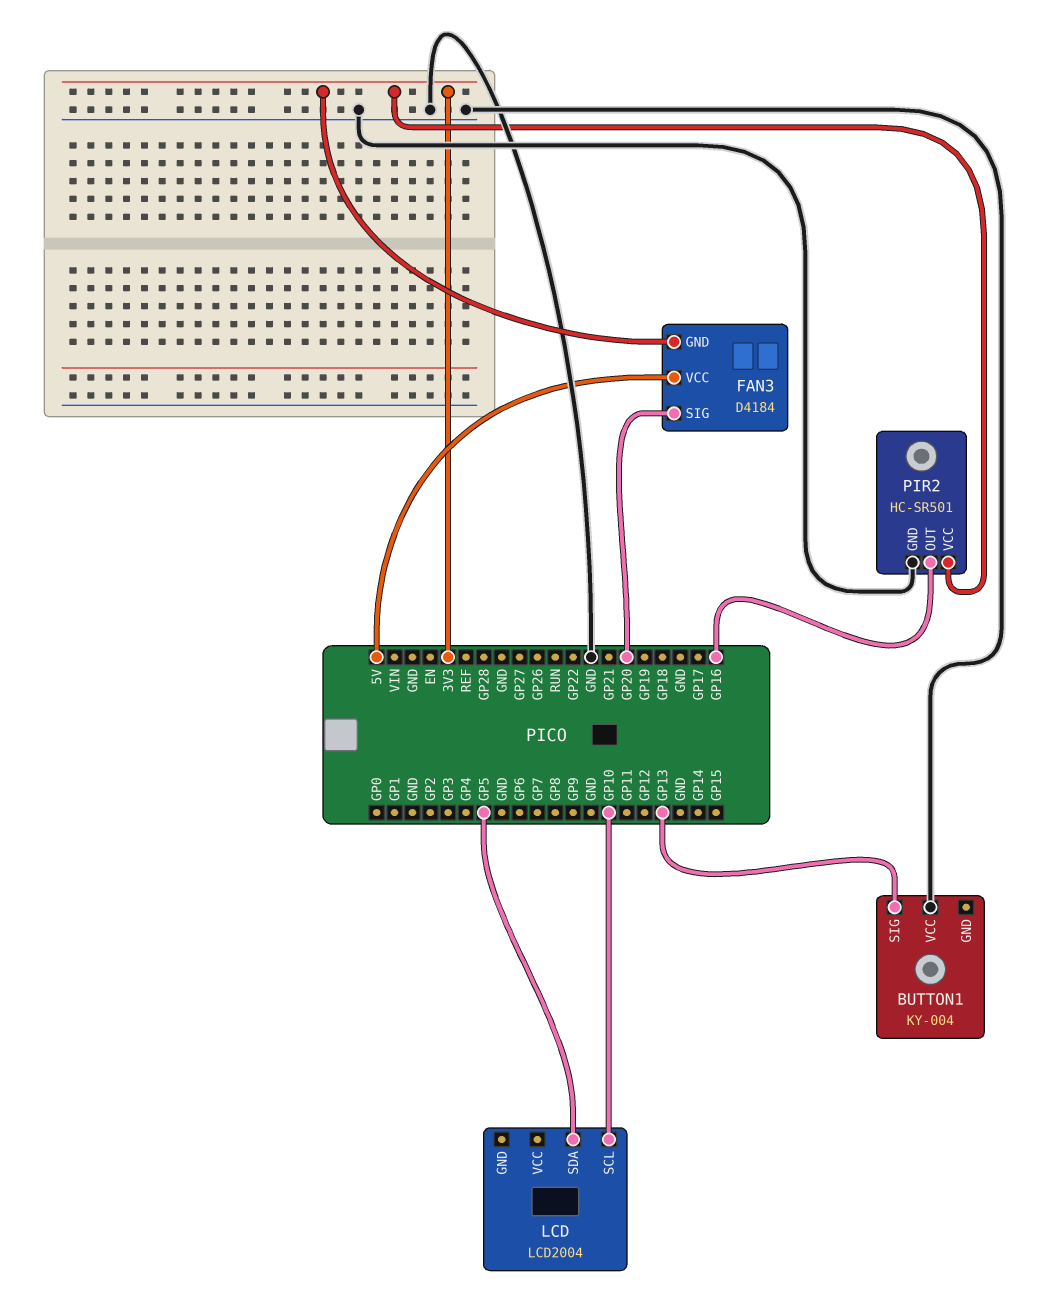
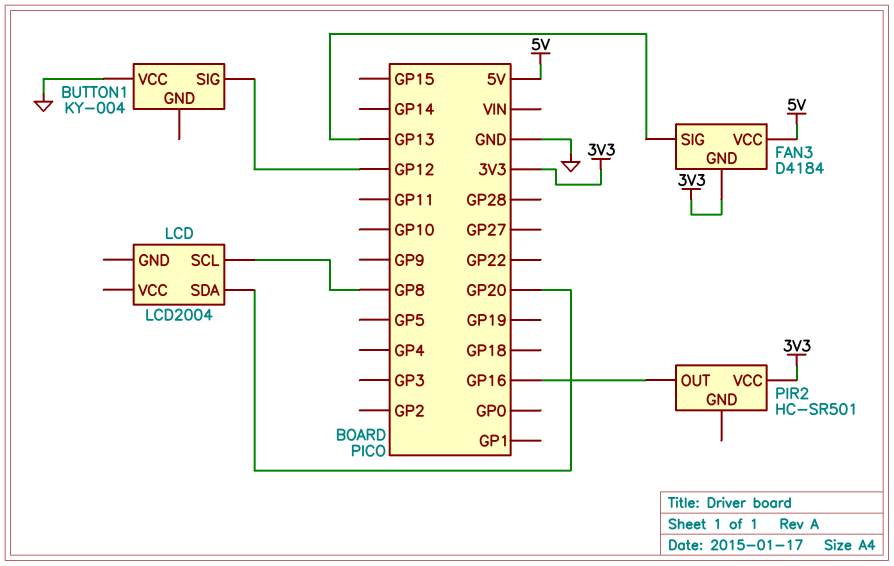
BUTTON1 pin SIG: GP13 -> GP12
FAN3 pin SIG: GP20 -> GP13
LCD pin SCL: GP10 -> GP8
LCD pin SDA: GP5 -> GP20
PIR2 pin GND: GND -> none

